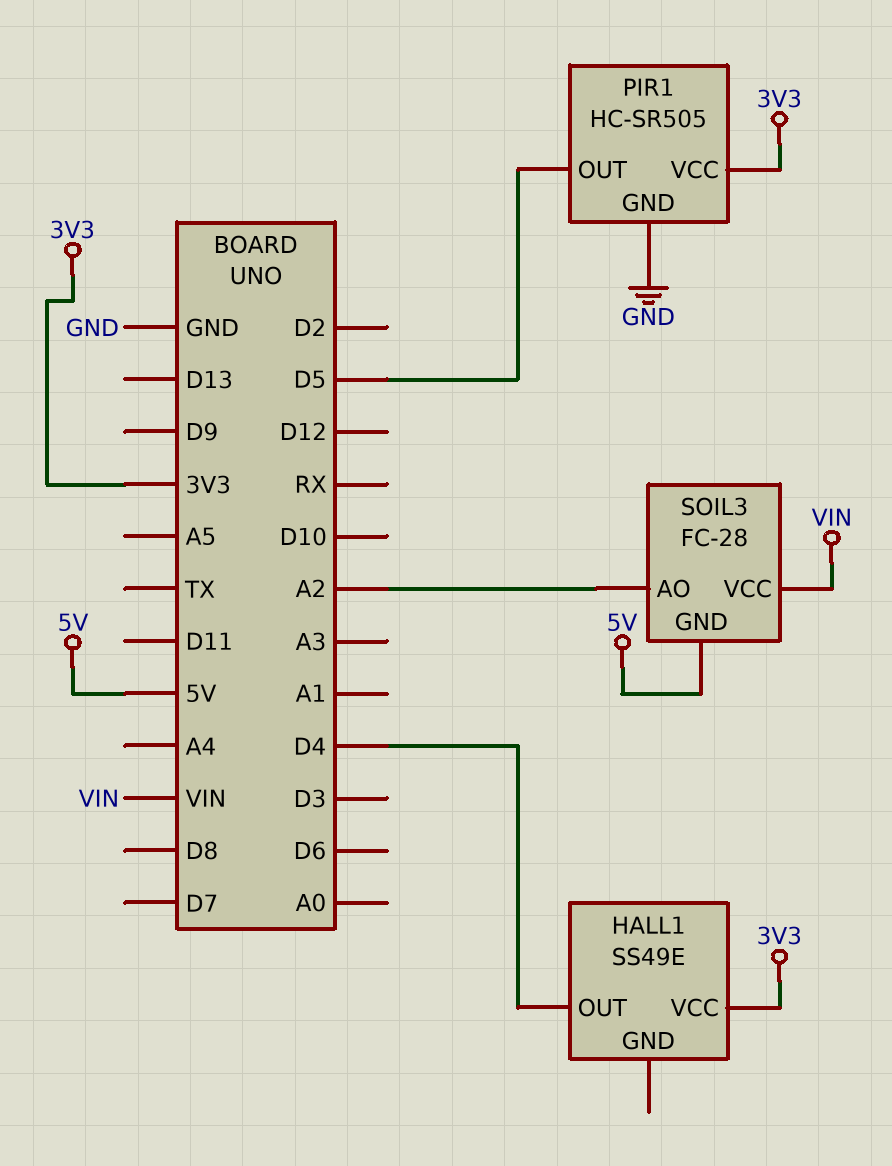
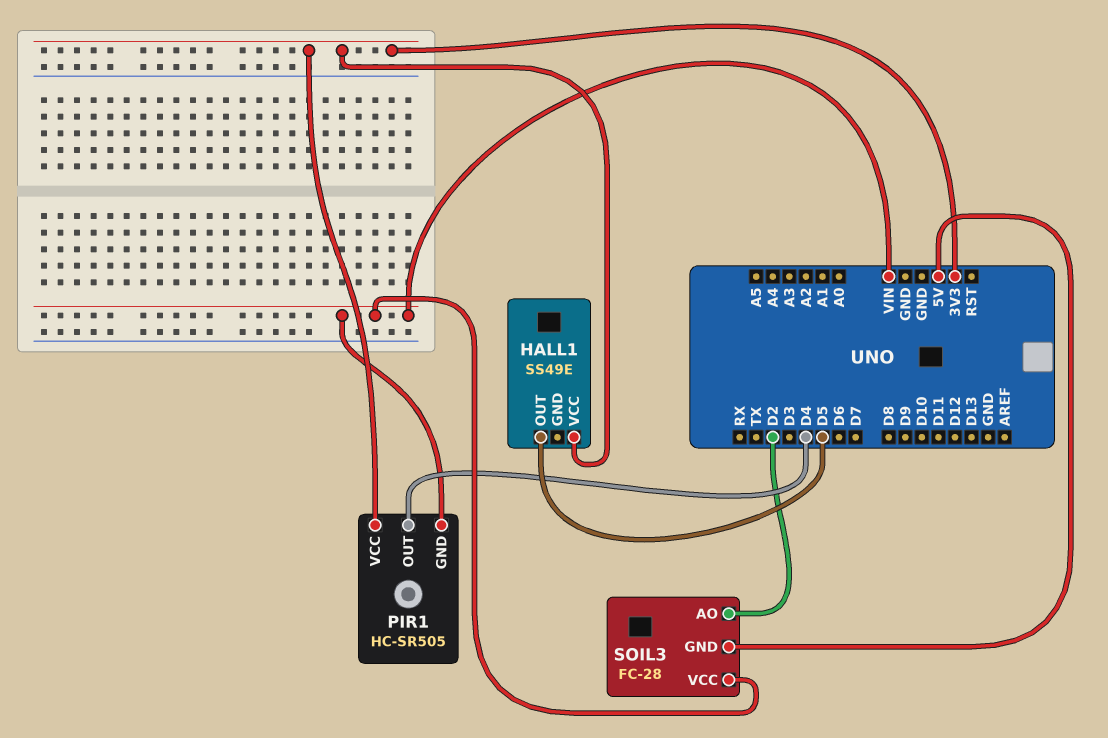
HALL1 pin OUT: D4 -> D5
PIR1 pin GND: GND -> VIN
PIR1 pin OUT: D5 -> D4
SOIL3 pin AO: A2 -> D2

